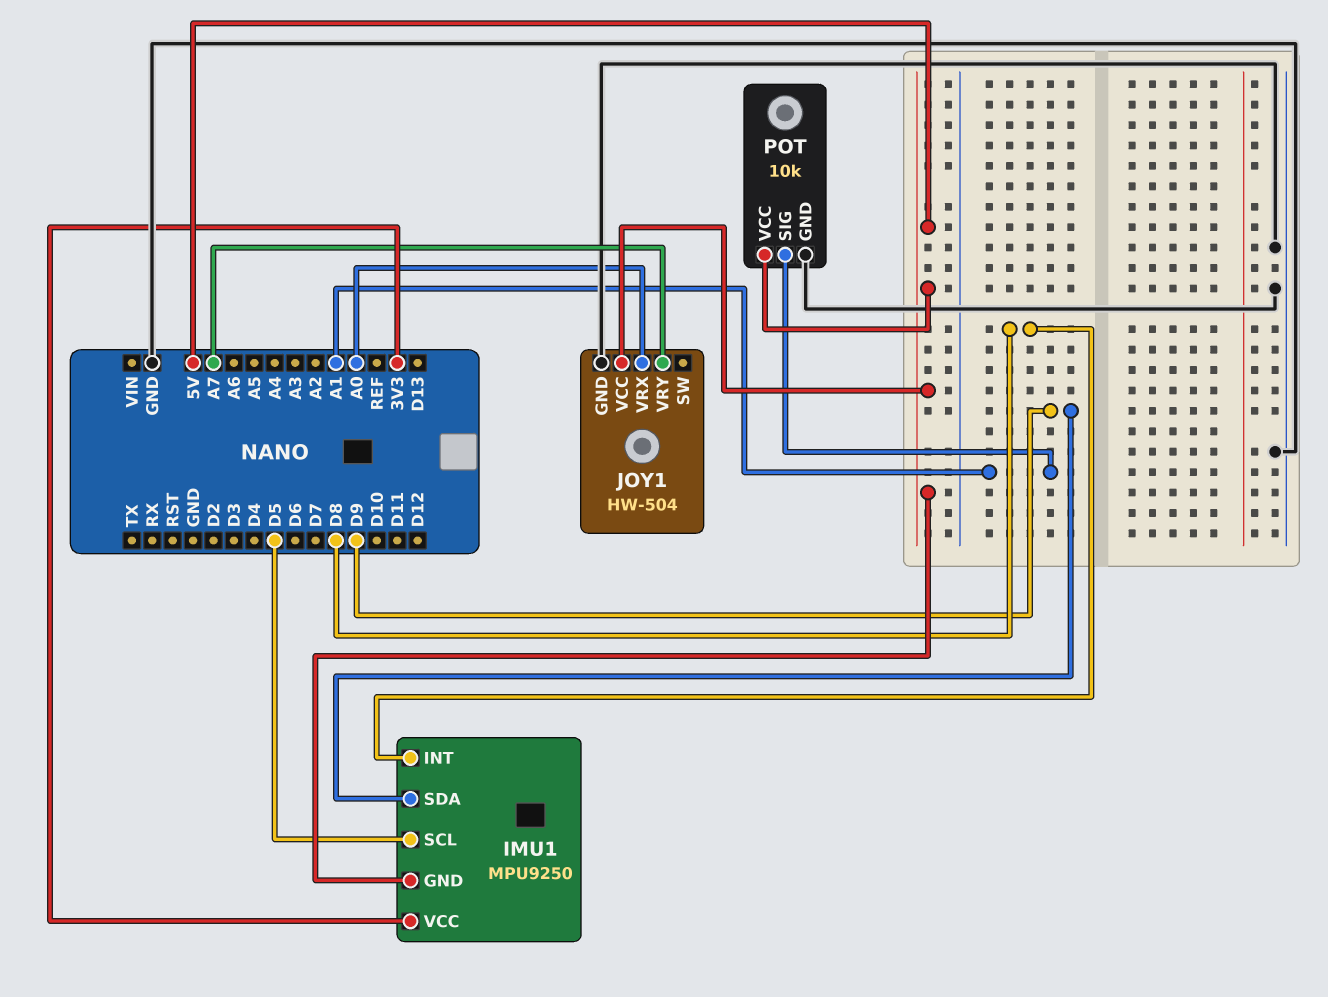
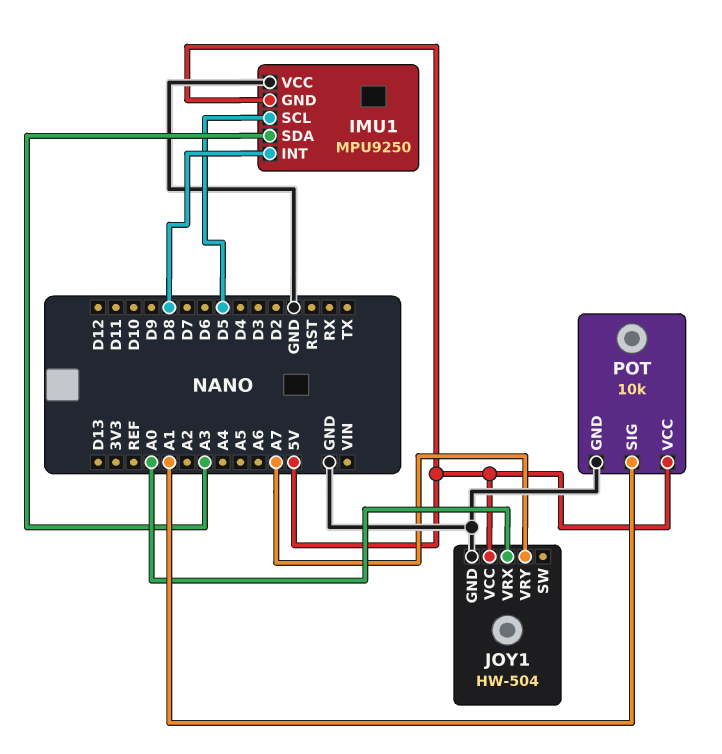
IMU1 pin SDA: D9 -> A3
IMU1 pin VCC: 3V3 -> GND

